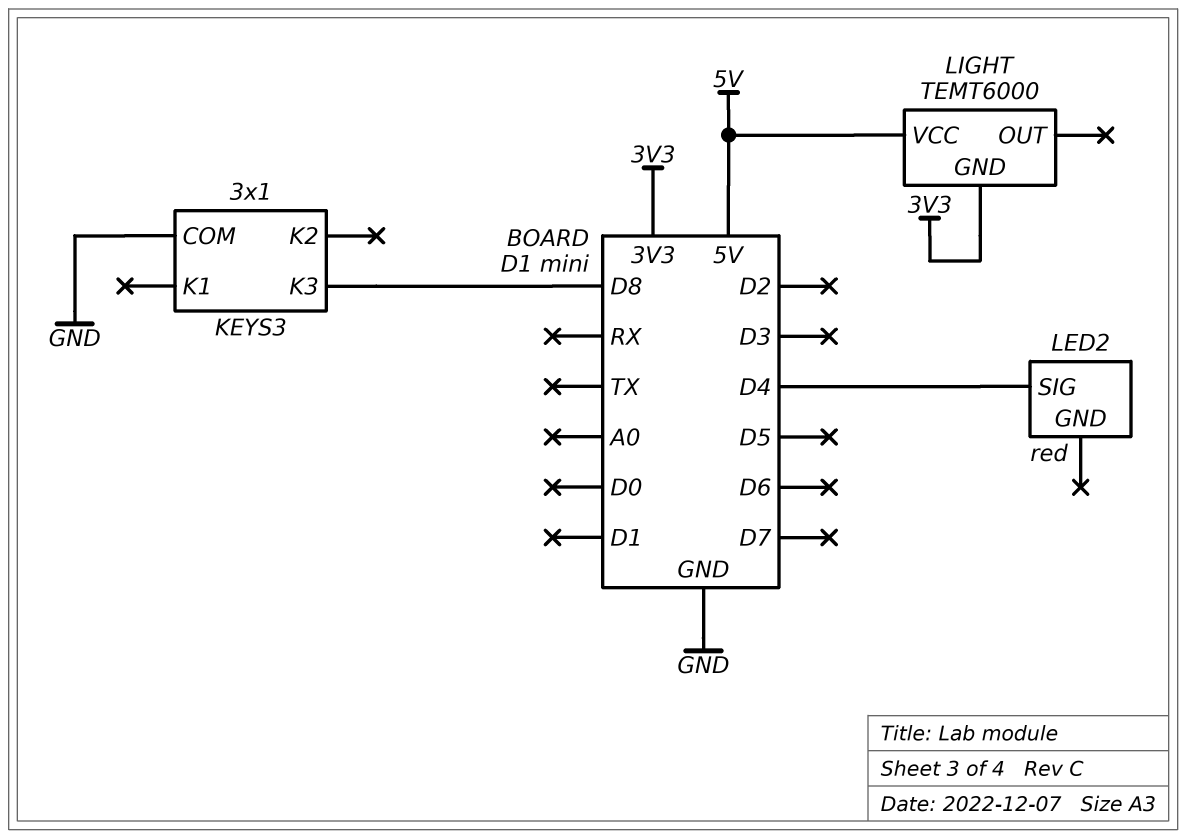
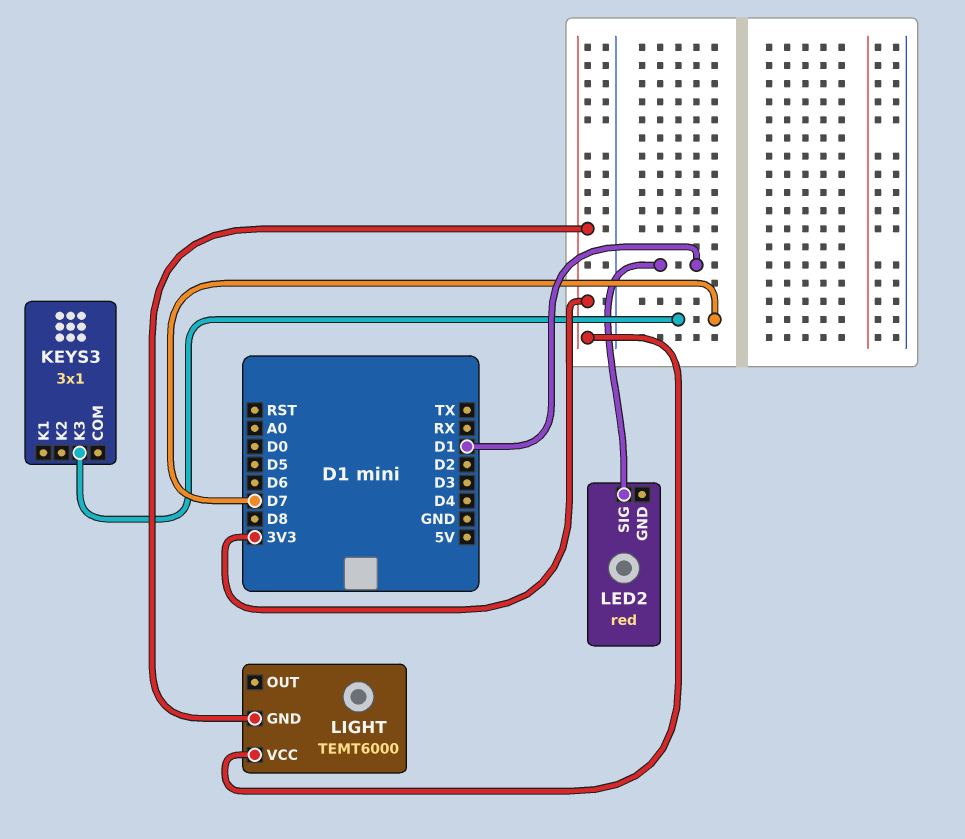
KEYS3 pin COM: GND -> none
KEYS3 pin K3: D8 -> D7
LED2 pin SIG: D4 -> D1
LIGHT pin VCC: 5V -> 3V3

